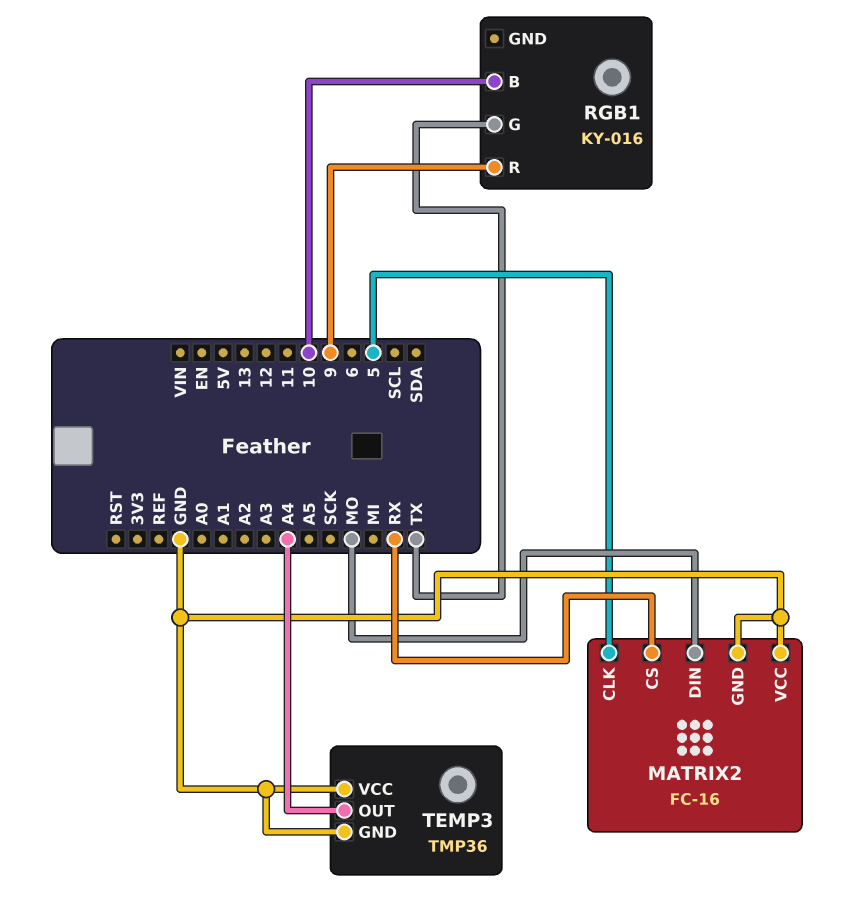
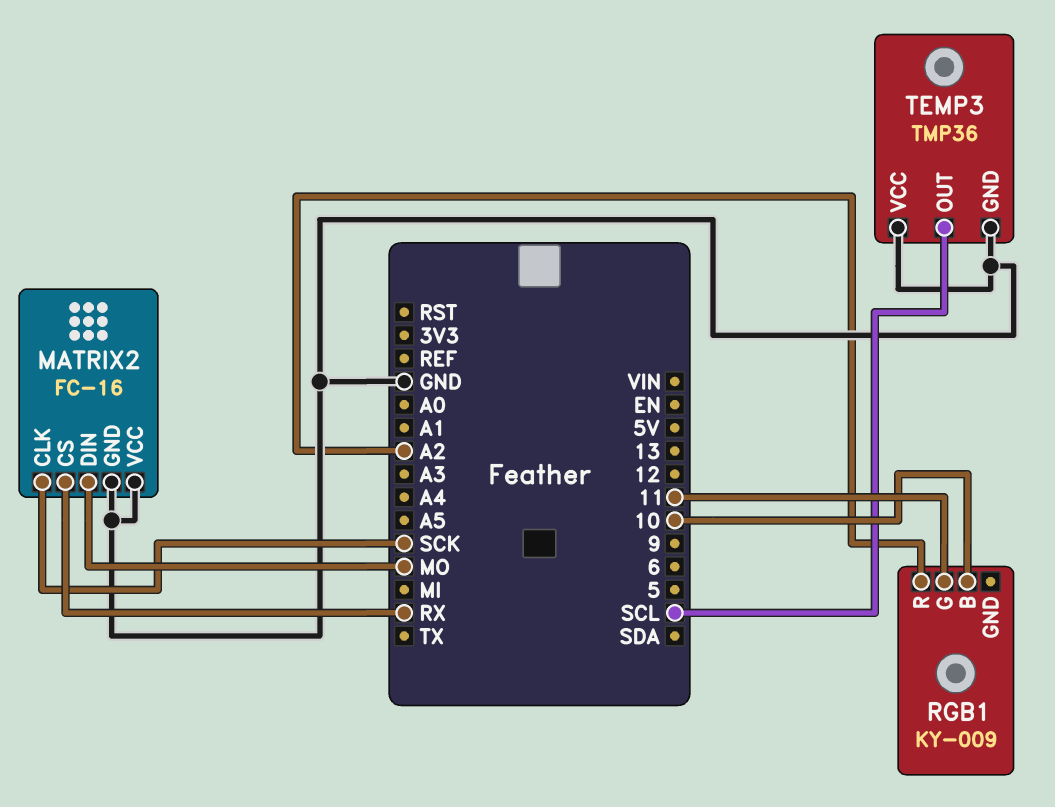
MATRIX2 pin CLK: 5 -> SCK
RGB1: KY-016 -> KY-009
RGB1 pin G: TX -> 11
RGB1 pin R: 9 -> A2
TEMP3 pin OUT: A4 -> SCL

